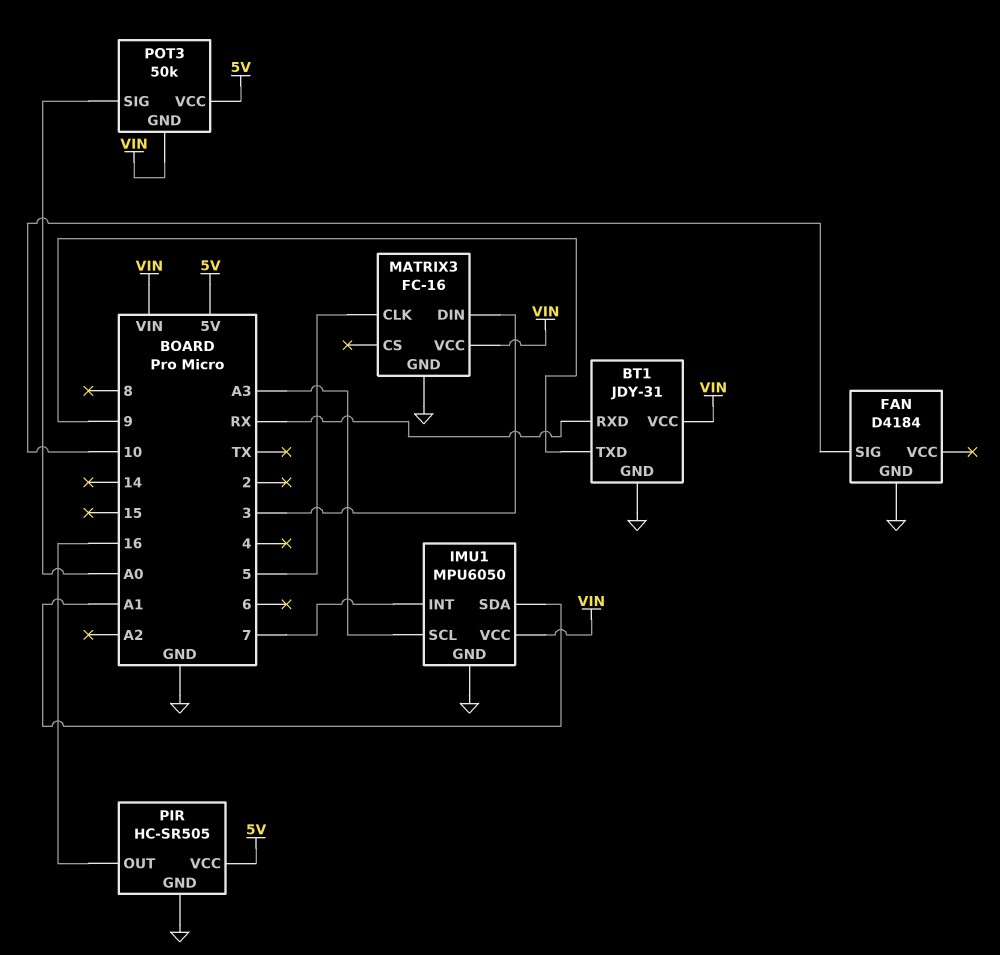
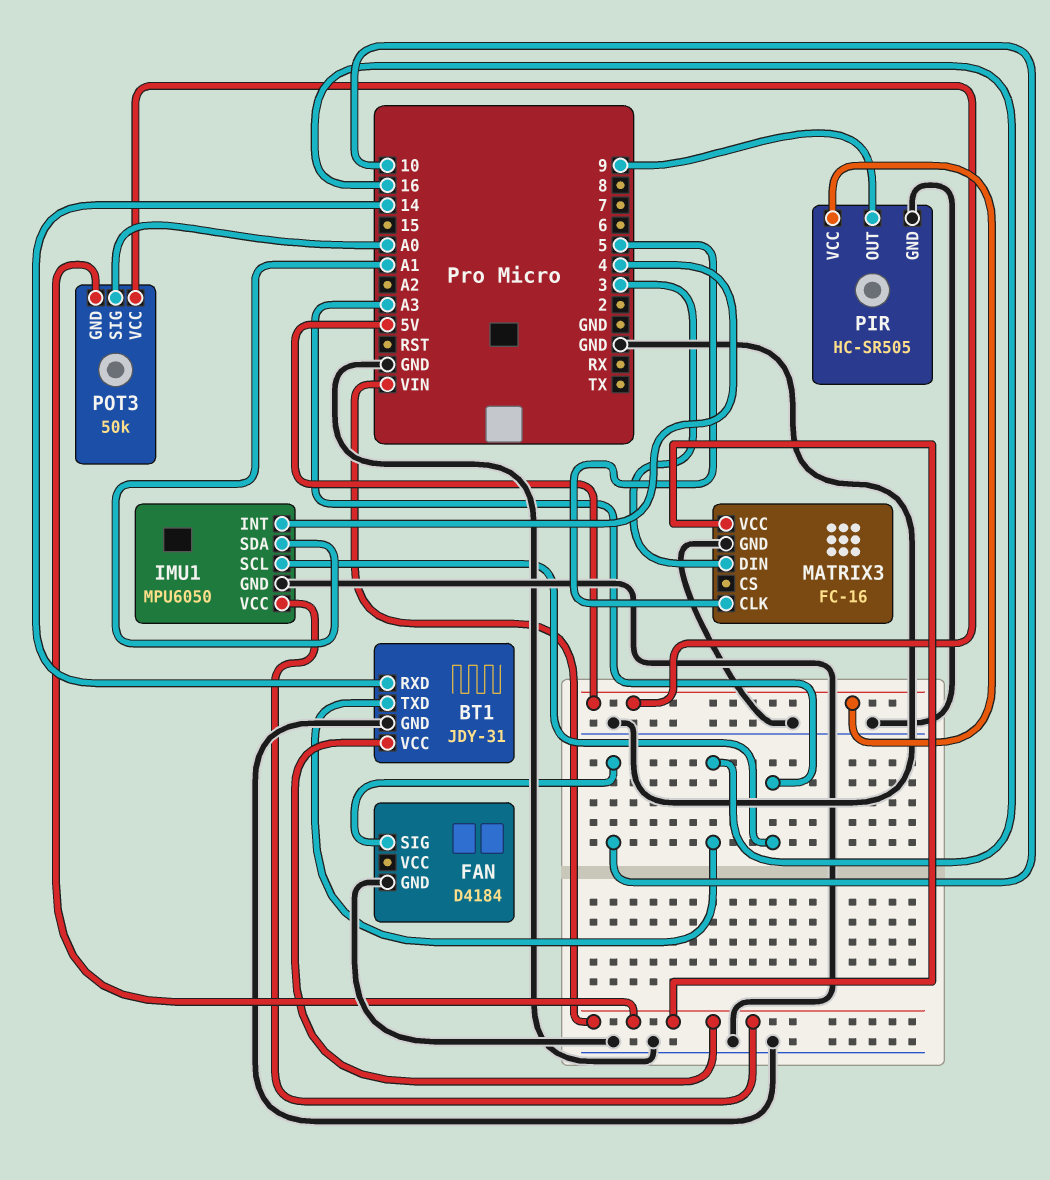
BT1 pin RXD: RX -> 14
BT1 pin TXD: 9 -> 16
IMU1 pin INT: 7 -> 4
PIR pin OUT: 16 -> 9

